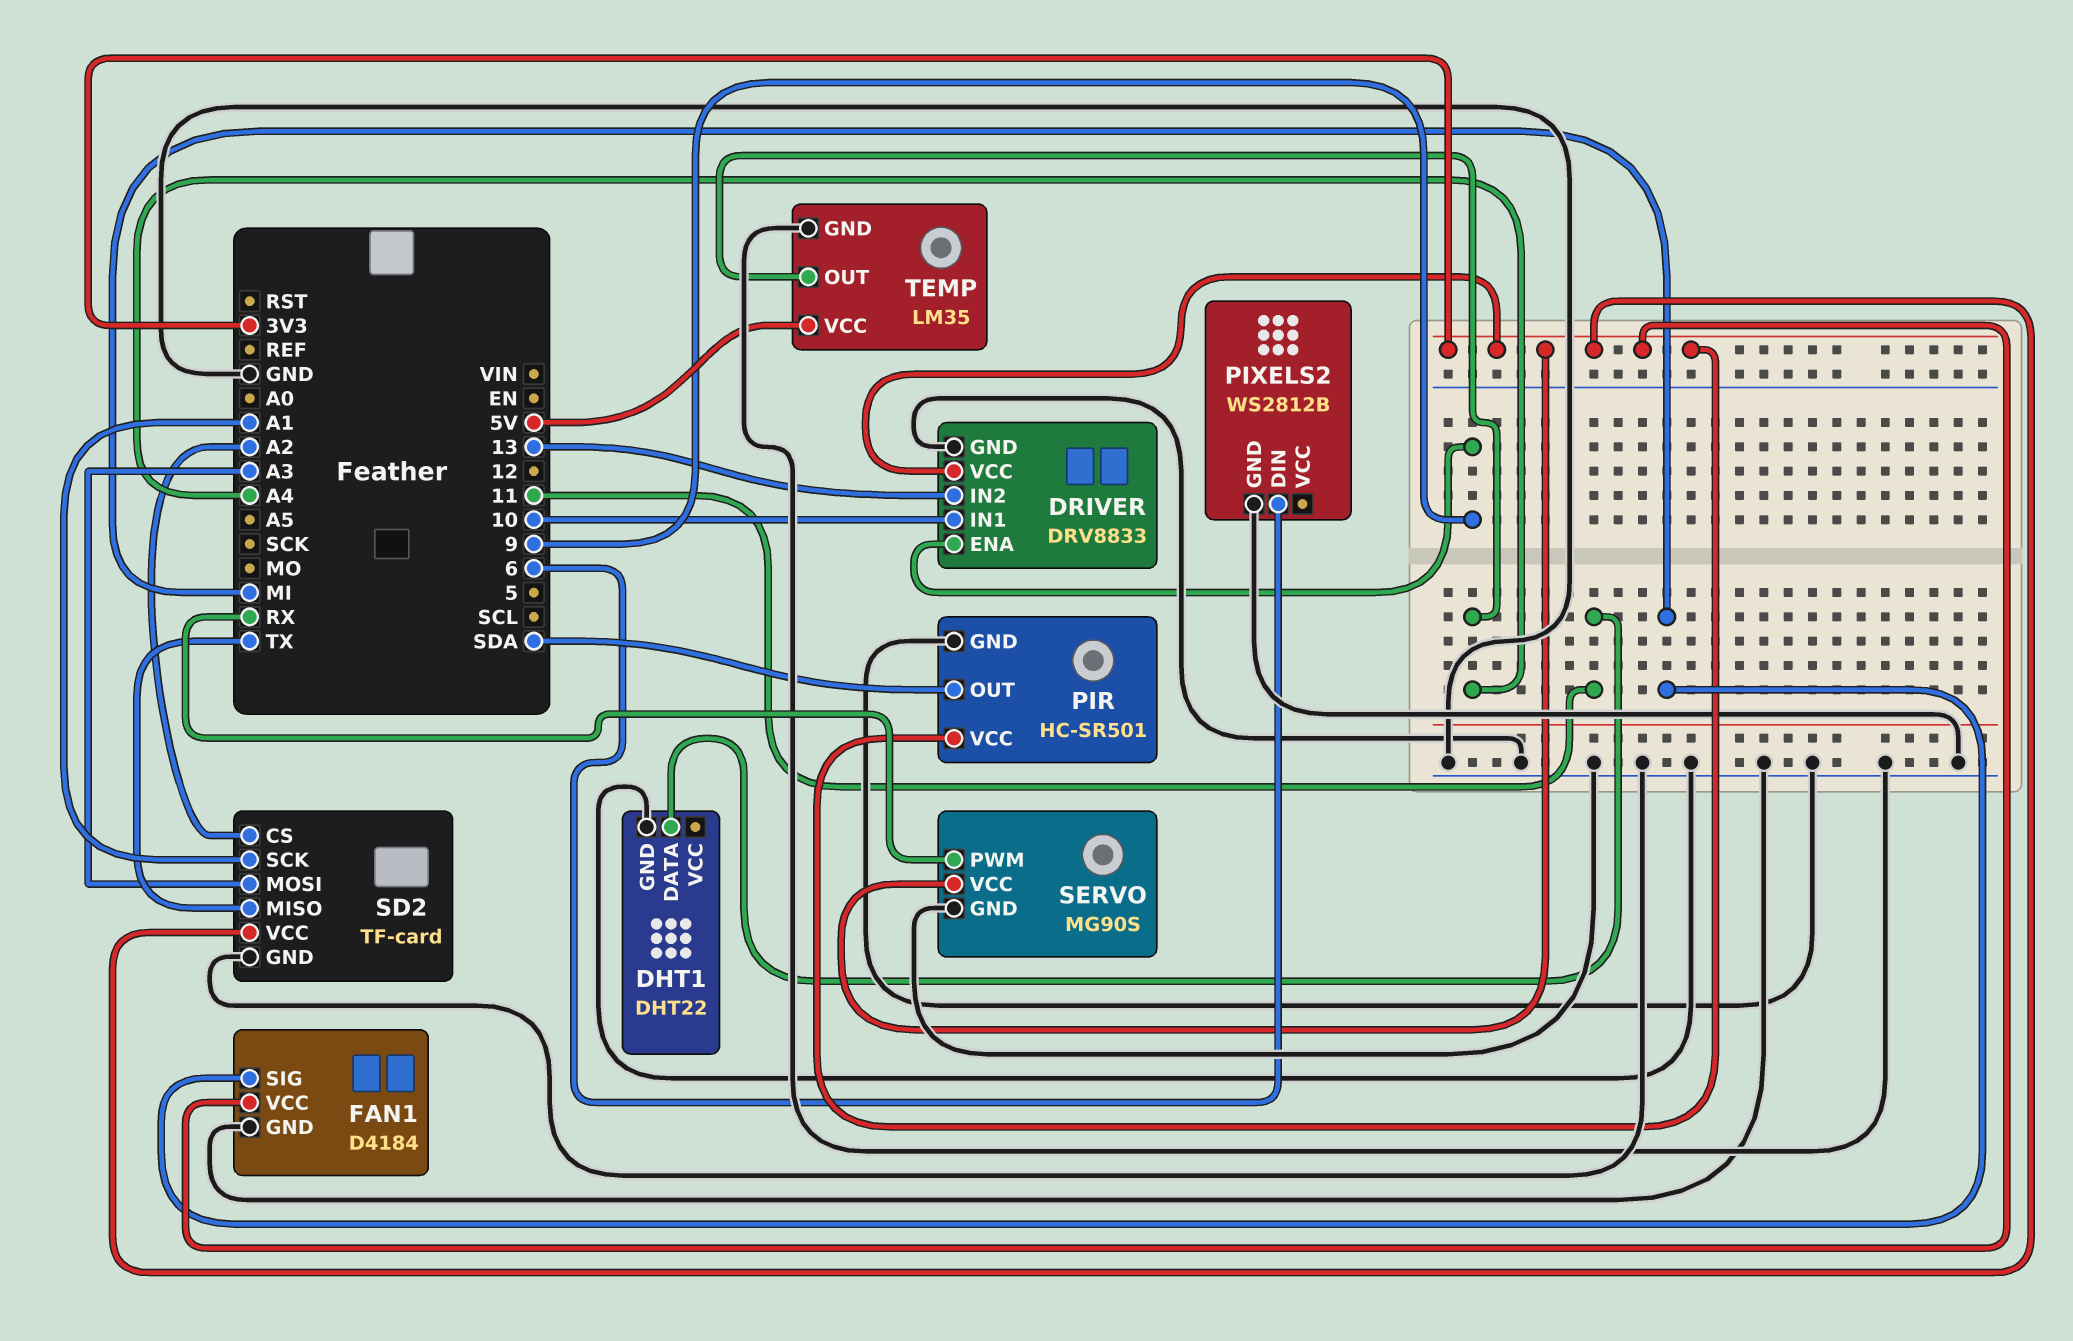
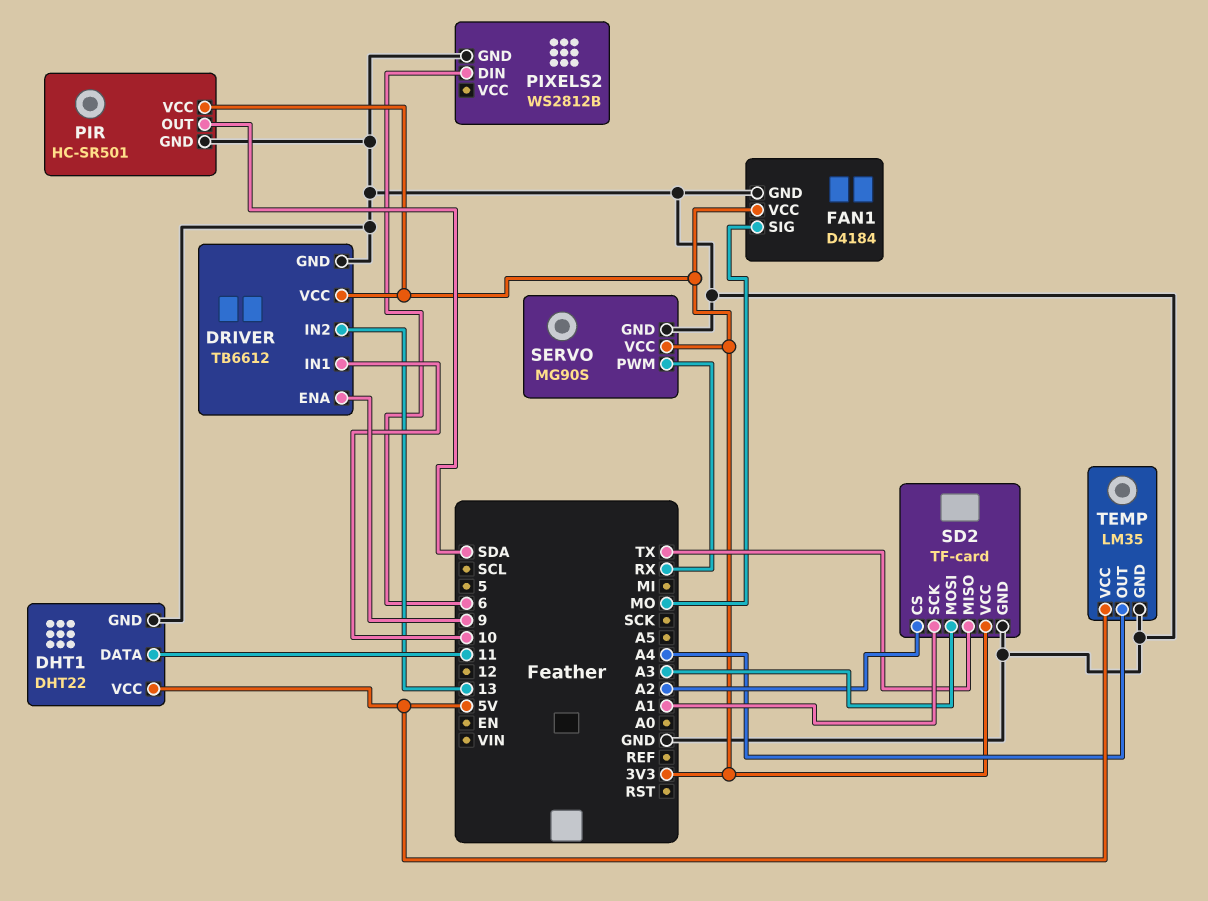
DHT1 pin VCC: none -> 5V
DRIVER: DRV8833 -> TB6612
FAN1 pin SIG: MI -> MO

